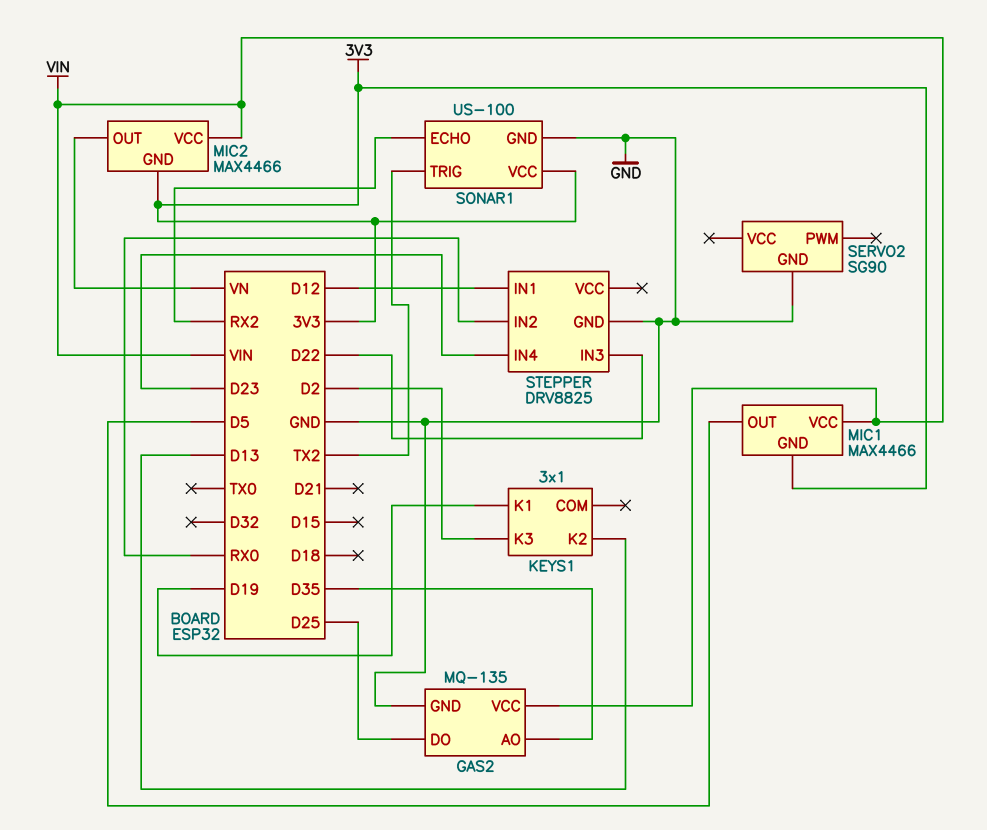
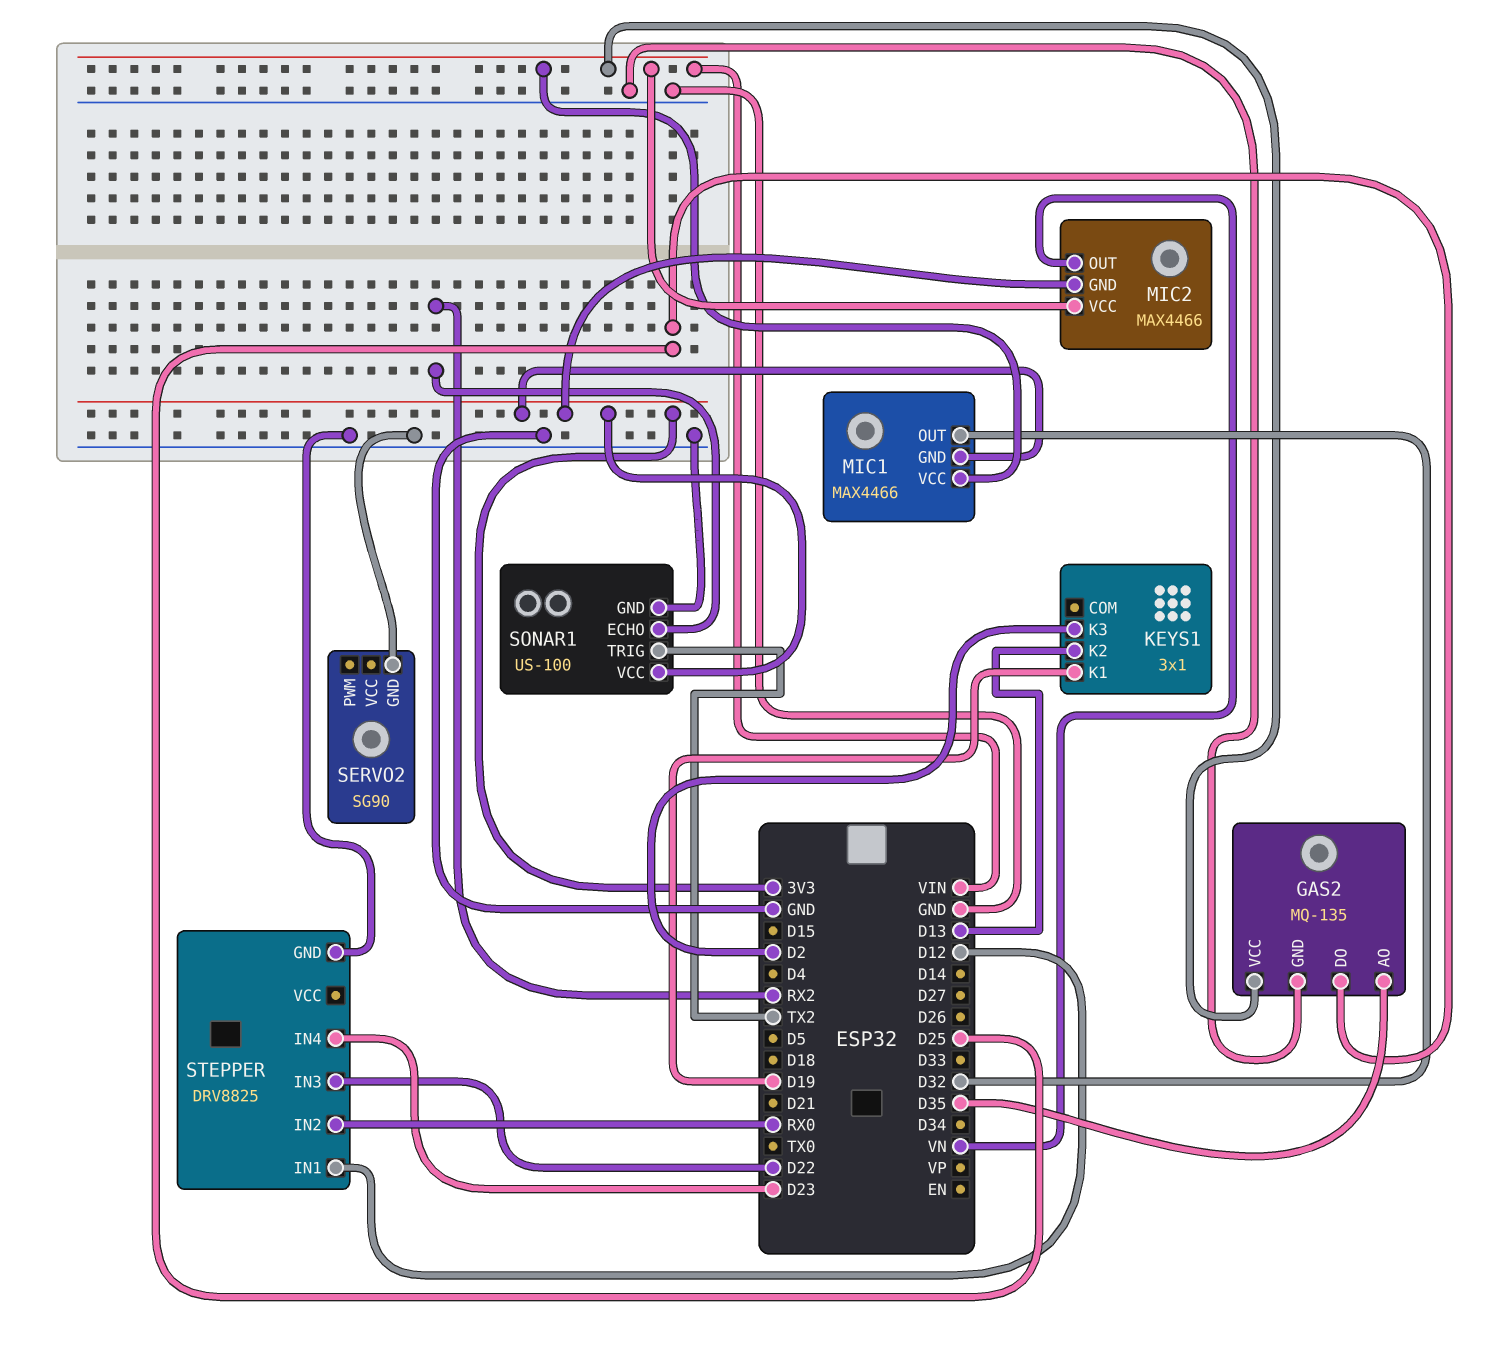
MIC1 pin OUT: D5 -> D32

